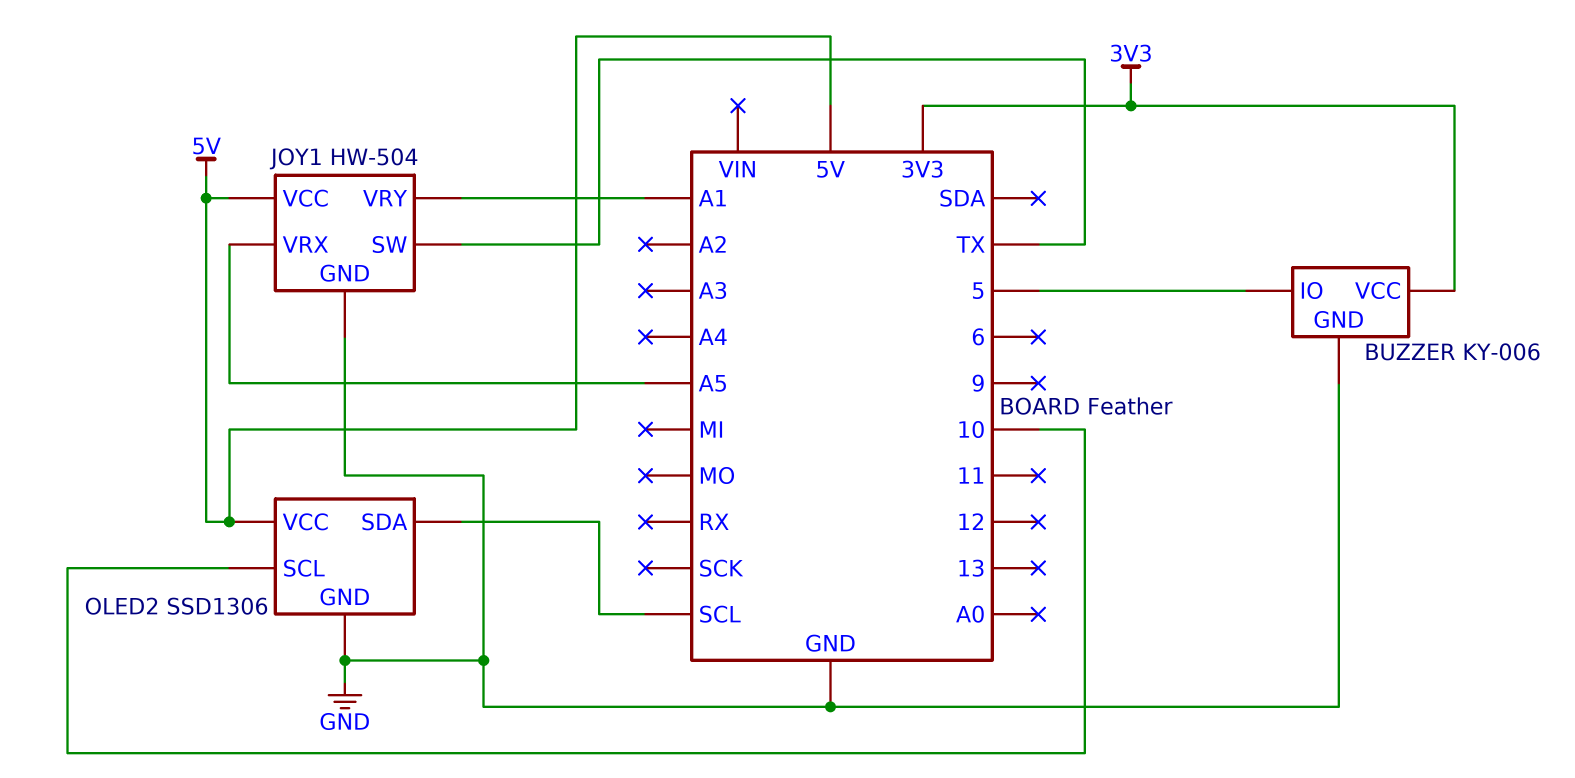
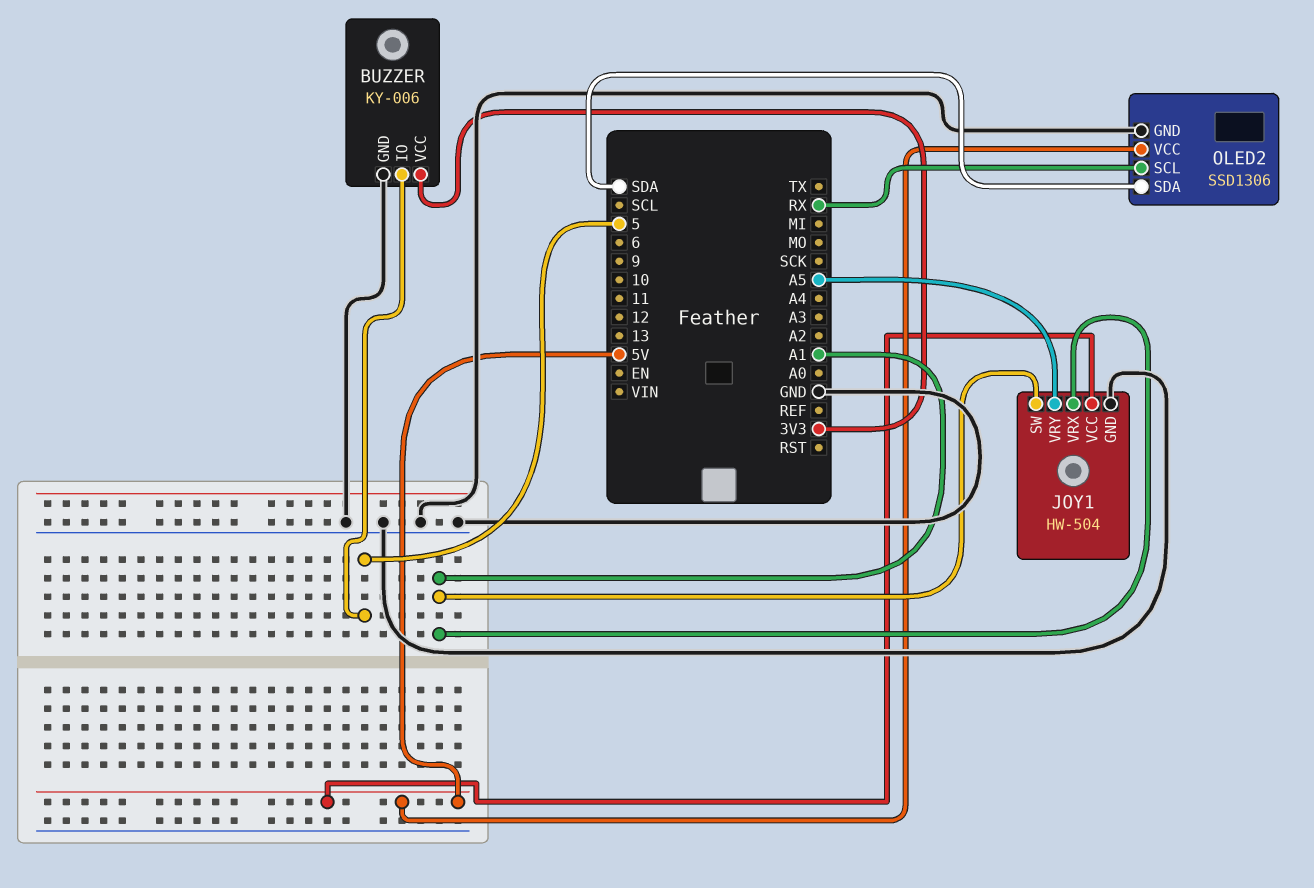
JOY1 pin SW: TX -> A1
JOY1 pin VRX: A5 -> A1
JOY1 pin VRY: A1 -> A5
OLED2 pin SCL: 10 -> RX
OLED2 pin SDA: SCL -> SDA

